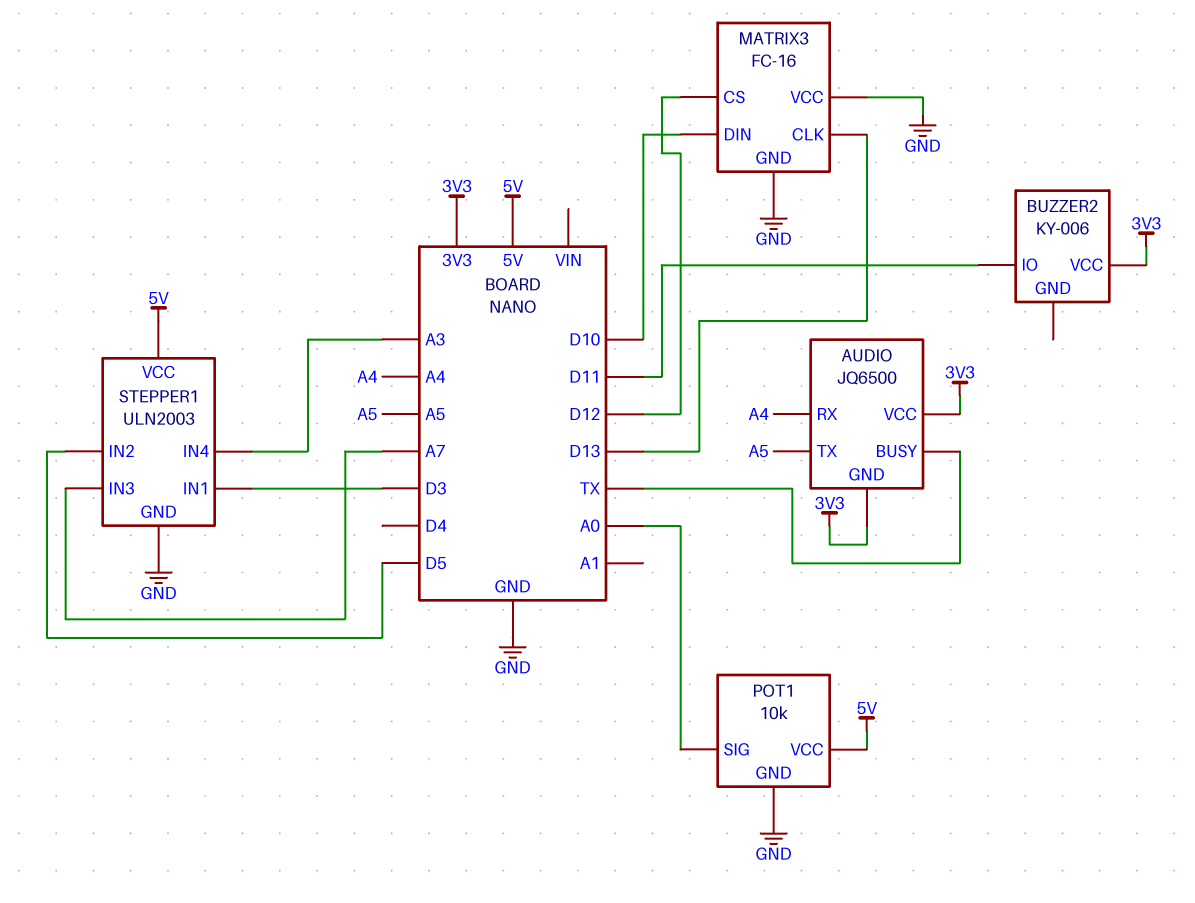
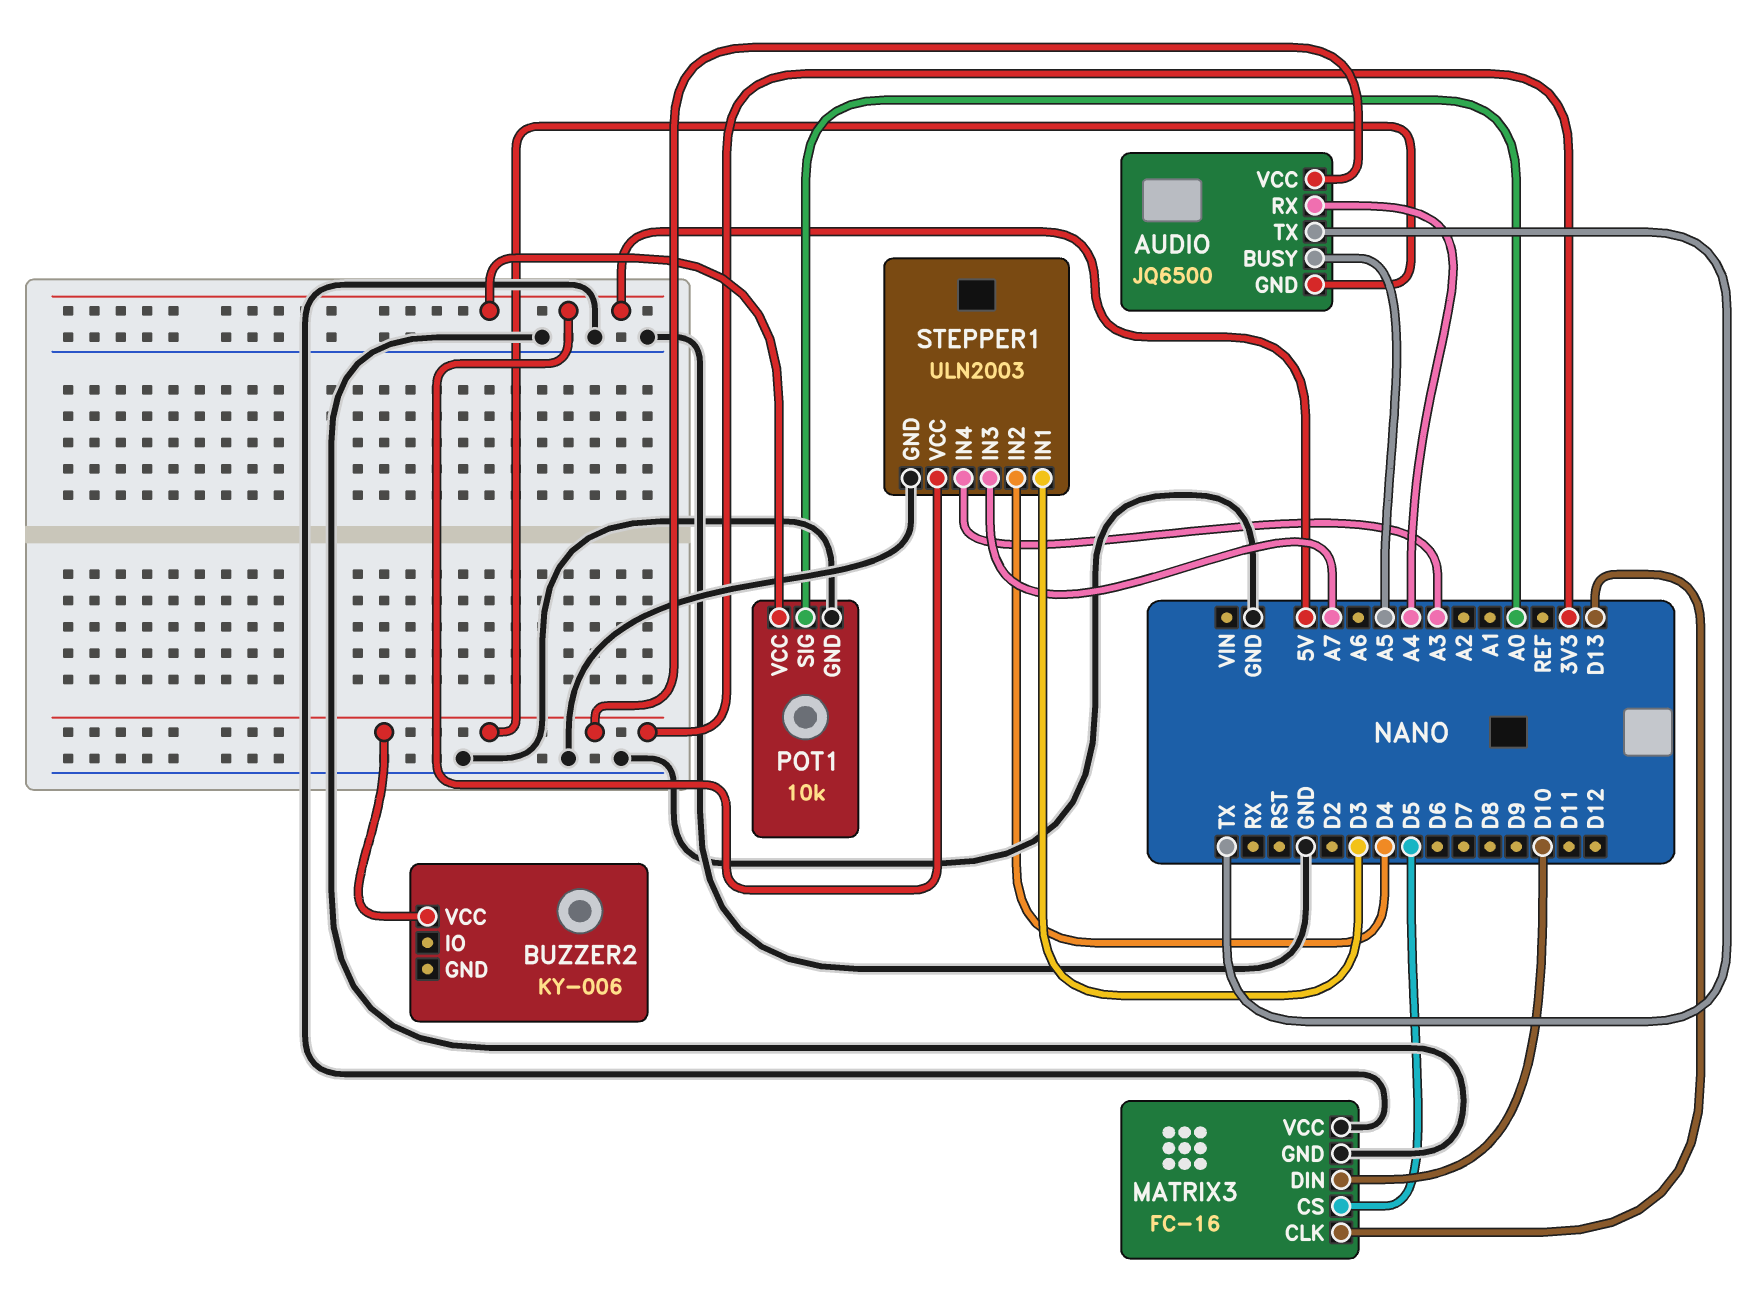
AUDIO pin BUSY: TX -> A5
AUDIO pin TX: A5 -> TX
BUZZER2 pin IO: D11 -> none
MATRIX3 pin CS: D12 -> D5
STEPPER1 pin IN2: D5 -> D4

